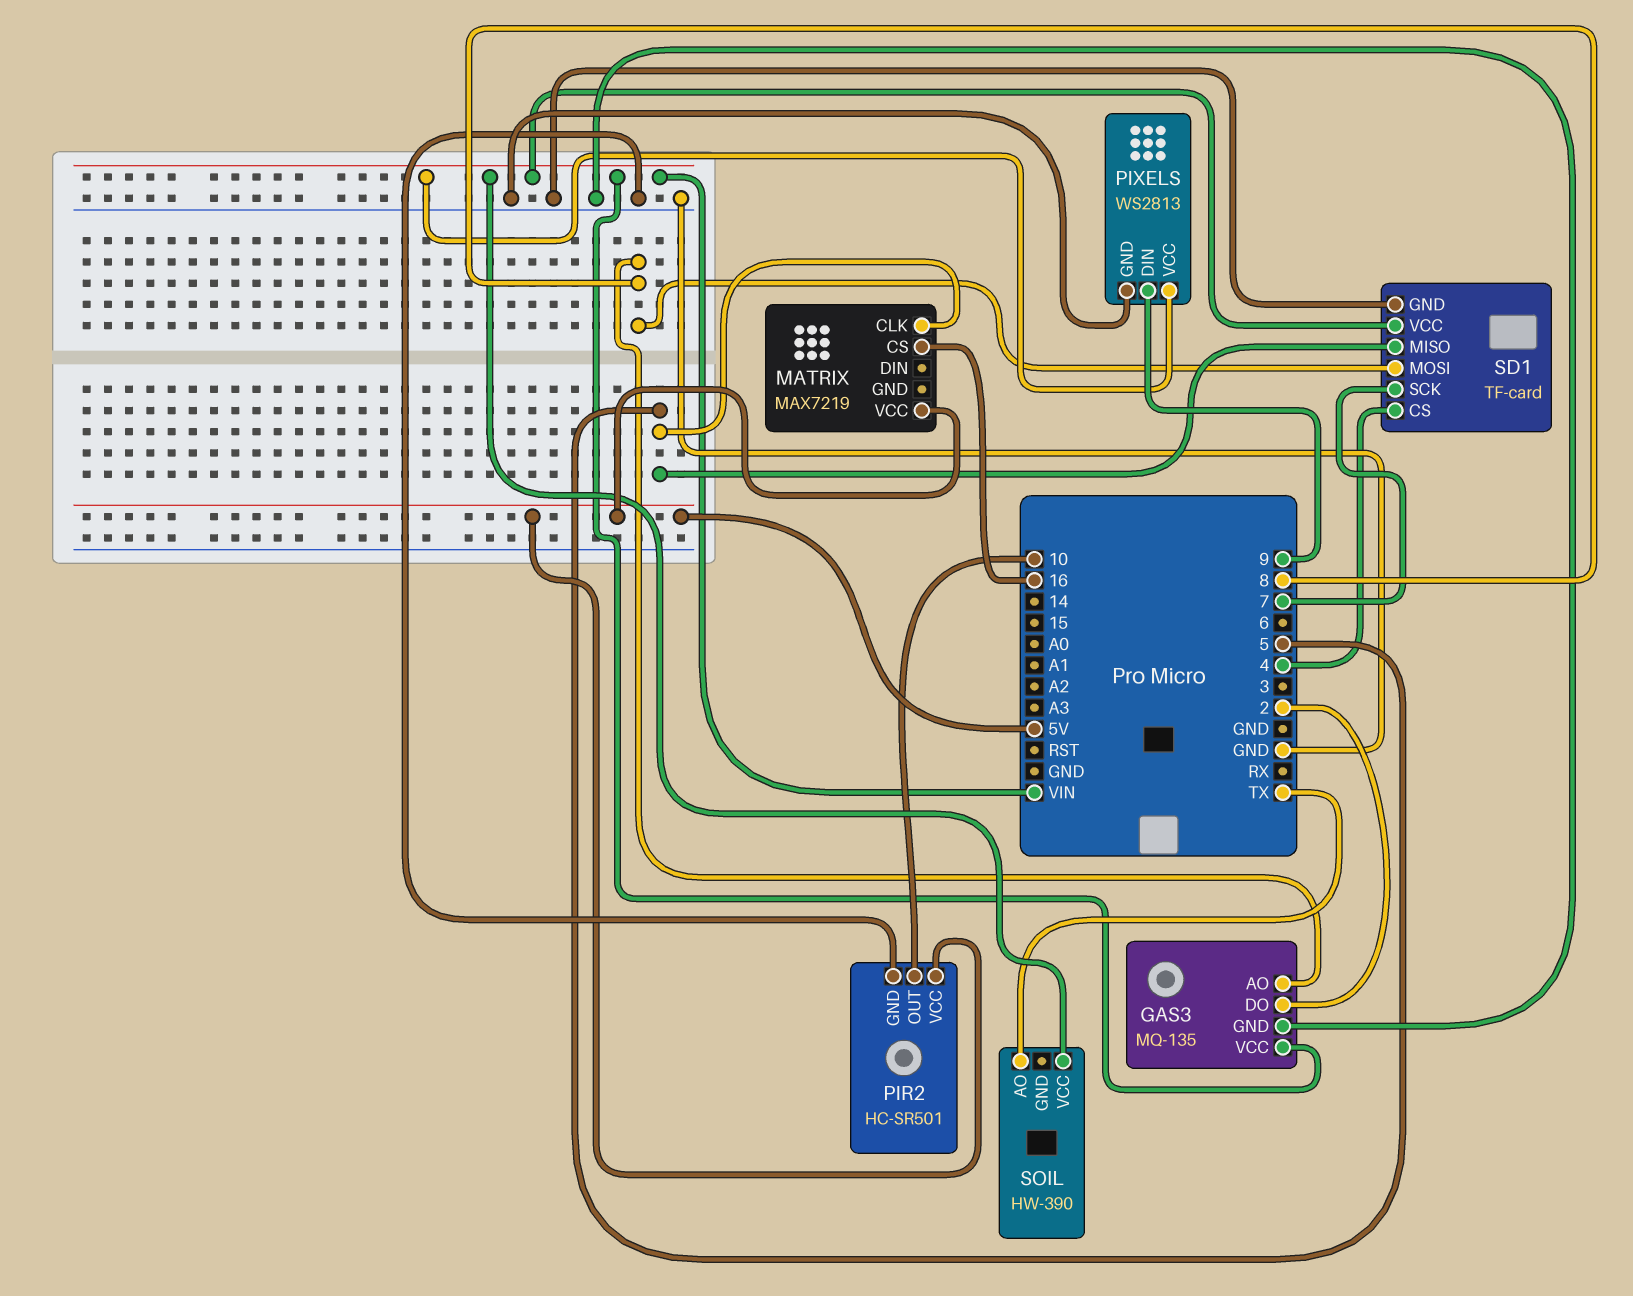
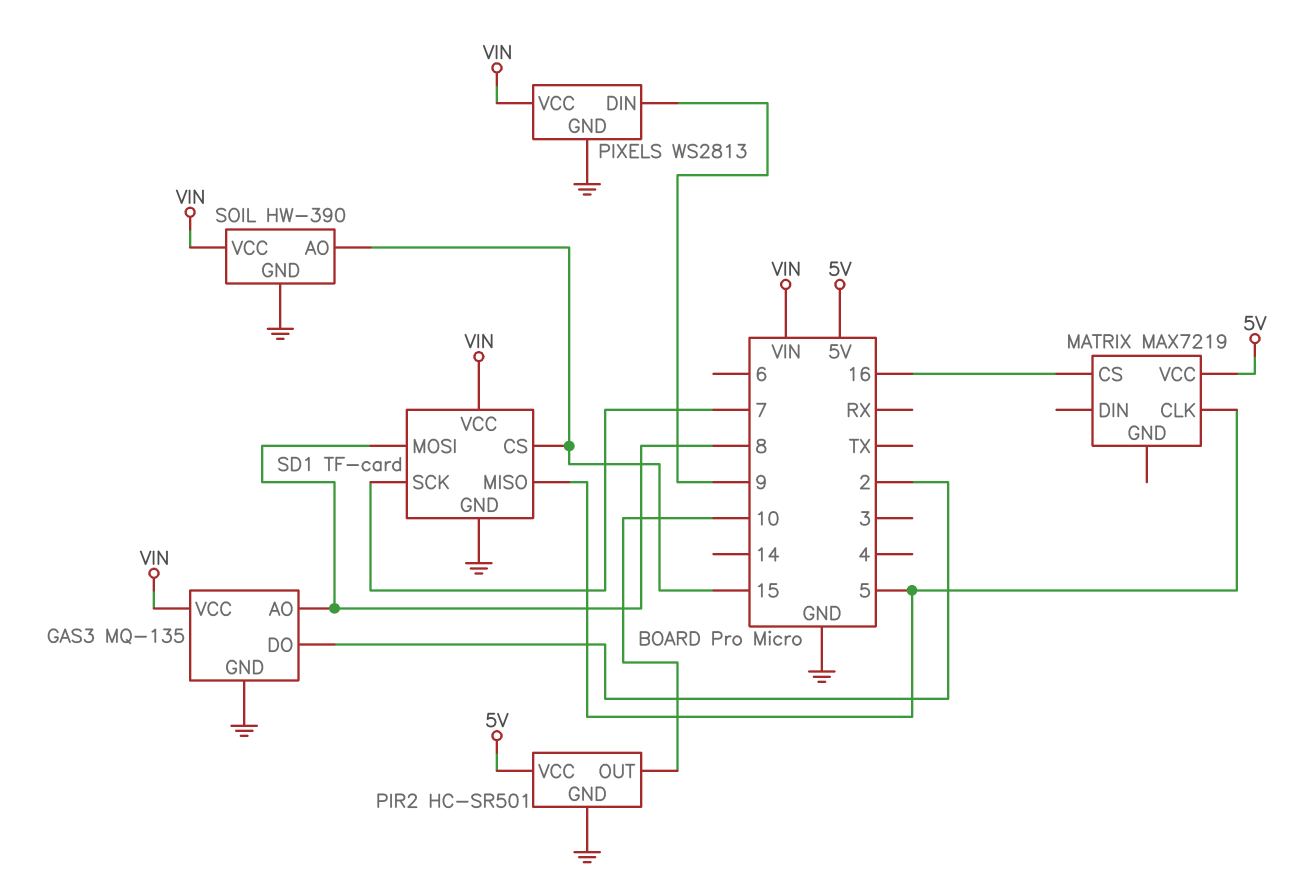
SD1 pin CS: 4 -> 15
SOIL pin AO: TX -> 15
SOIL pin GND: none -> GND

